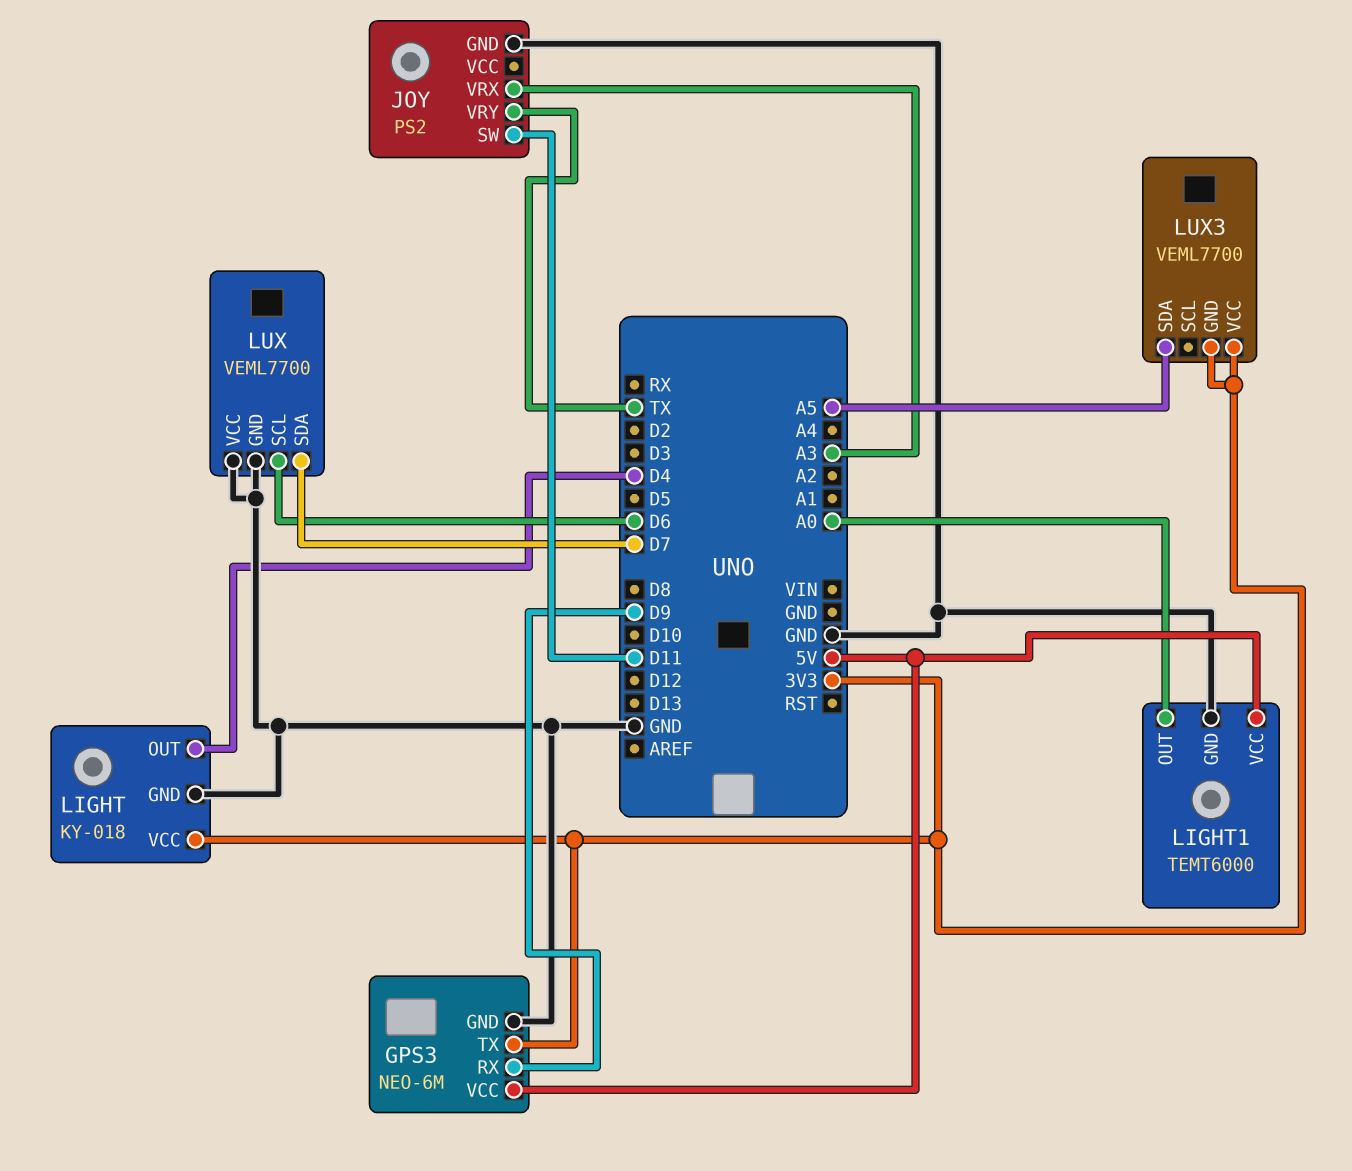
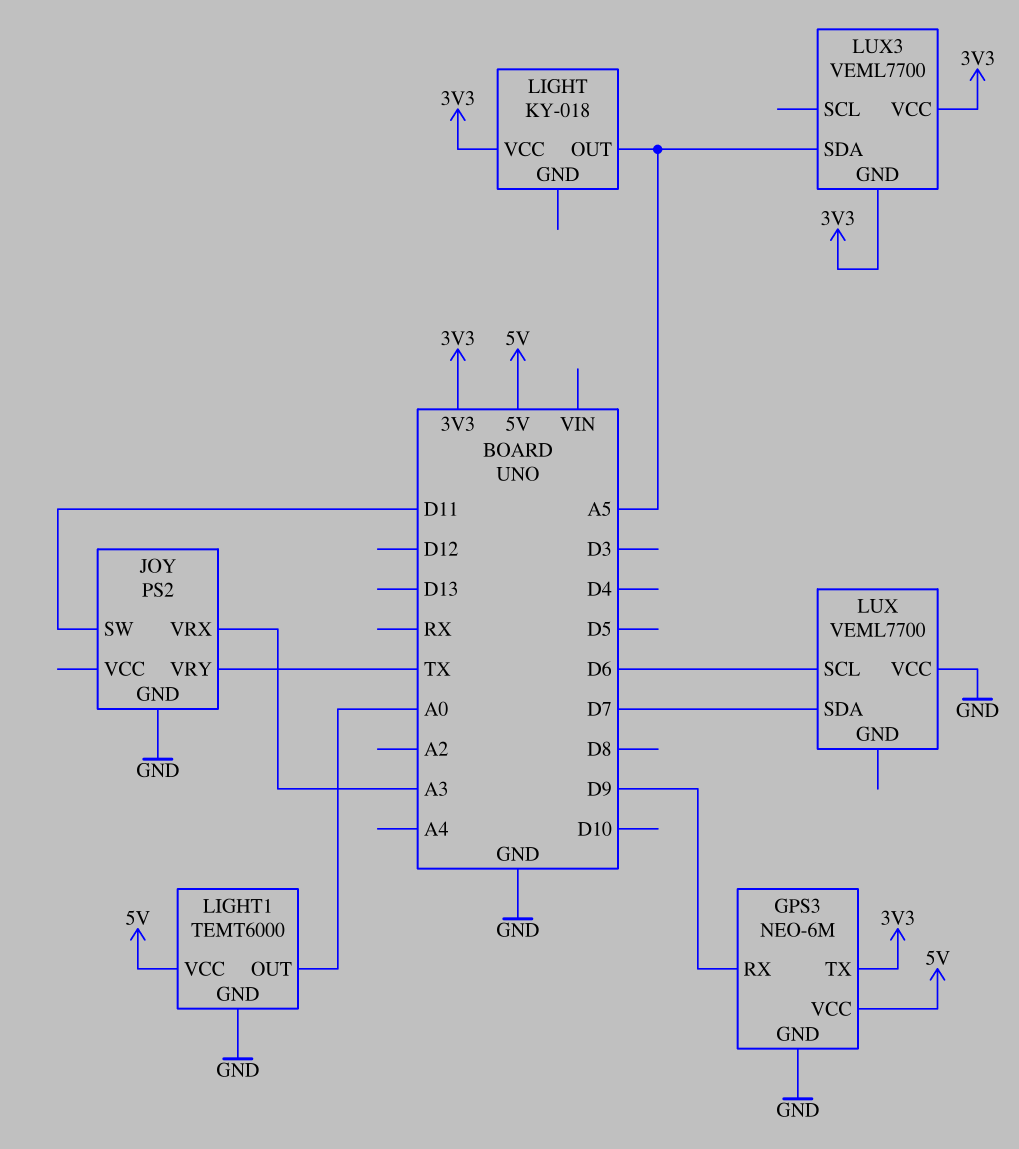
LIGHT pin GND: GND -> none
LIGHT pin OUT: D4 -> A5
LUX pin GND: GND -> none

